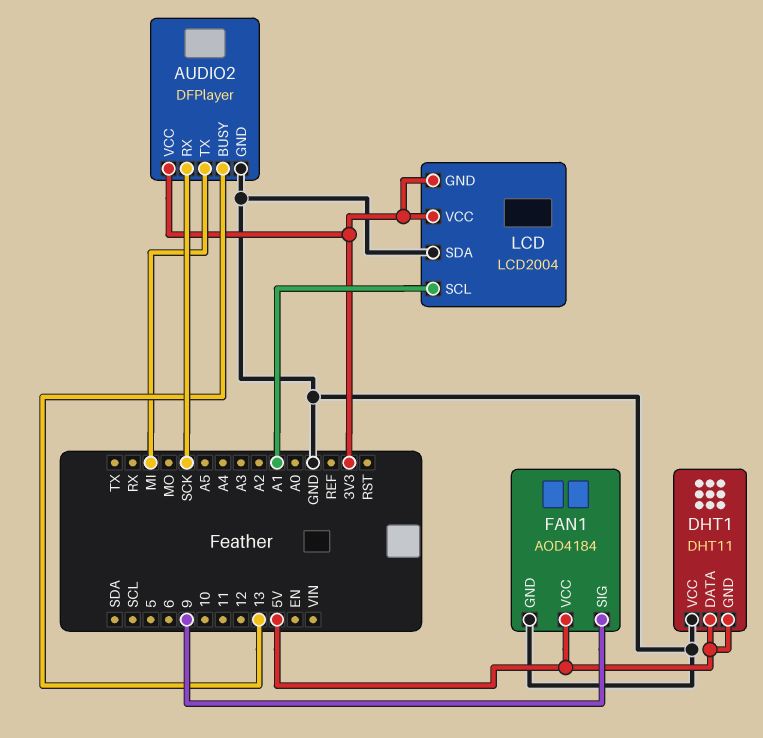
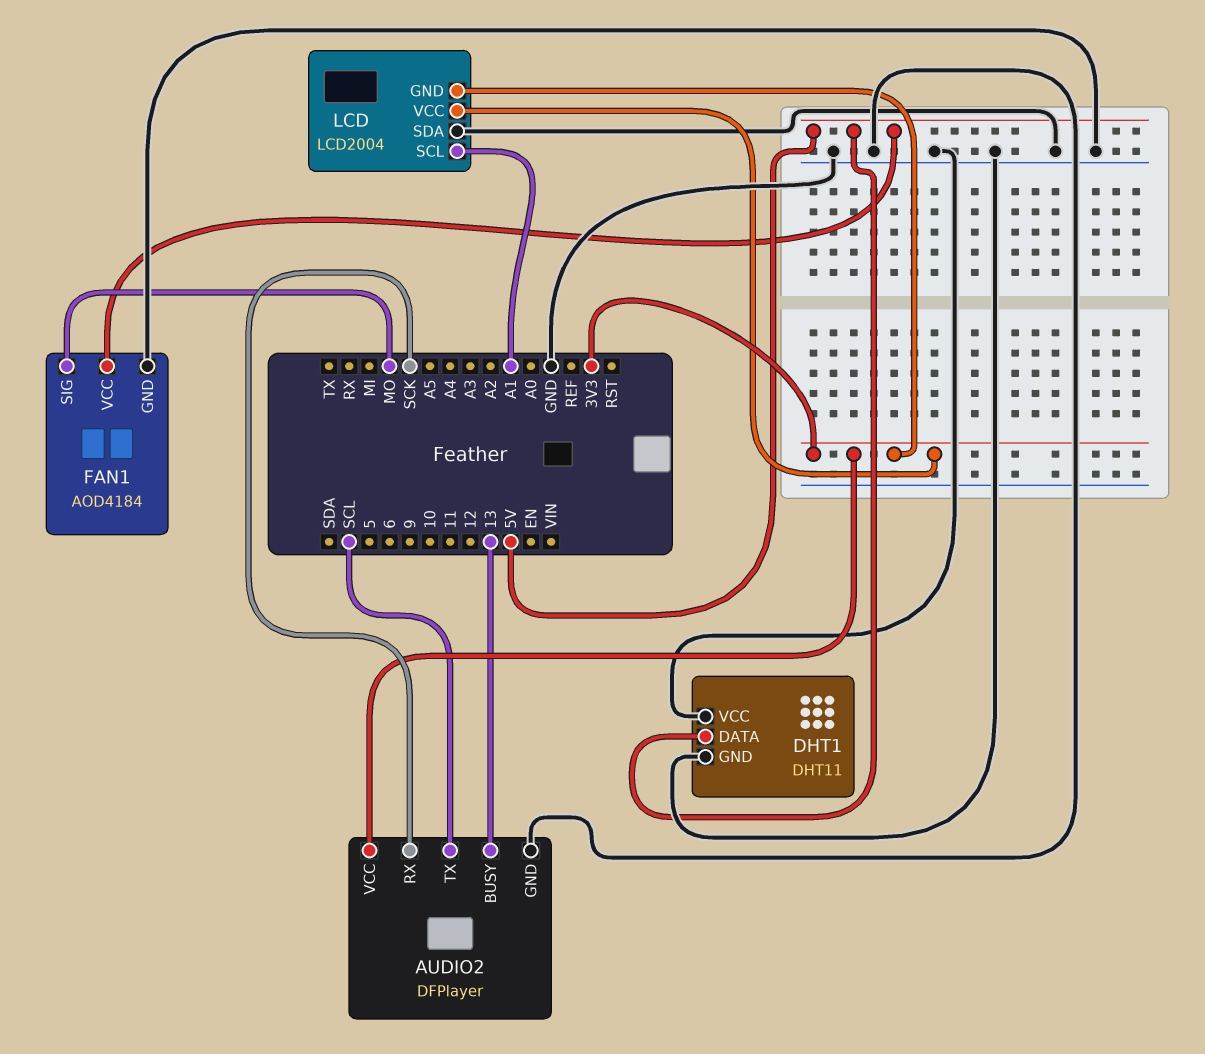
AUDIO2 pin TX: MI -> SCL
DHT1 pin GND: 5V -> GND
FAN1 pin SIG: 9 -> MO

